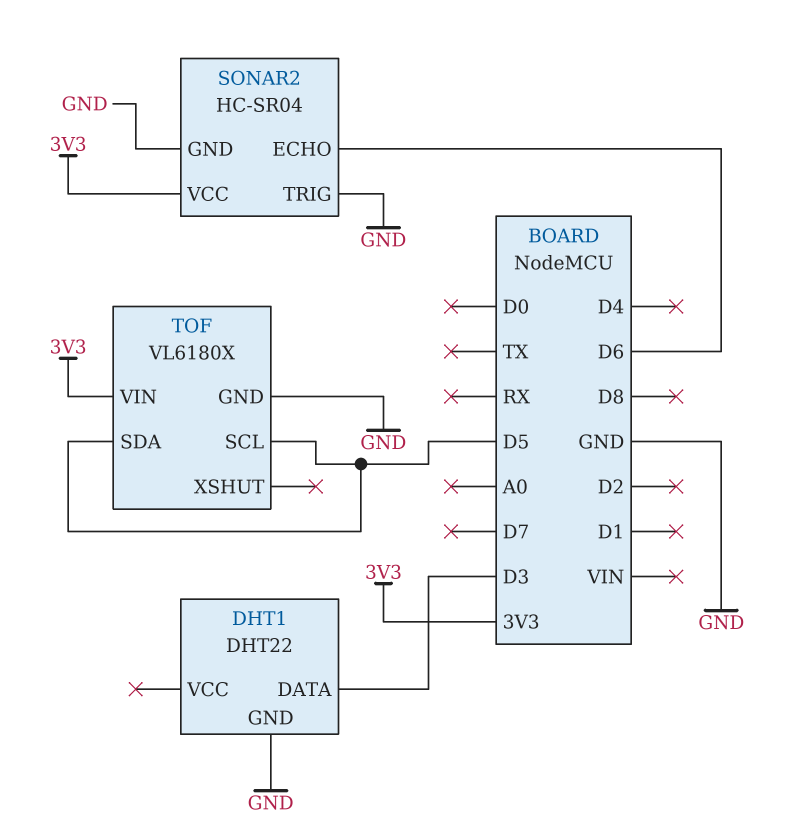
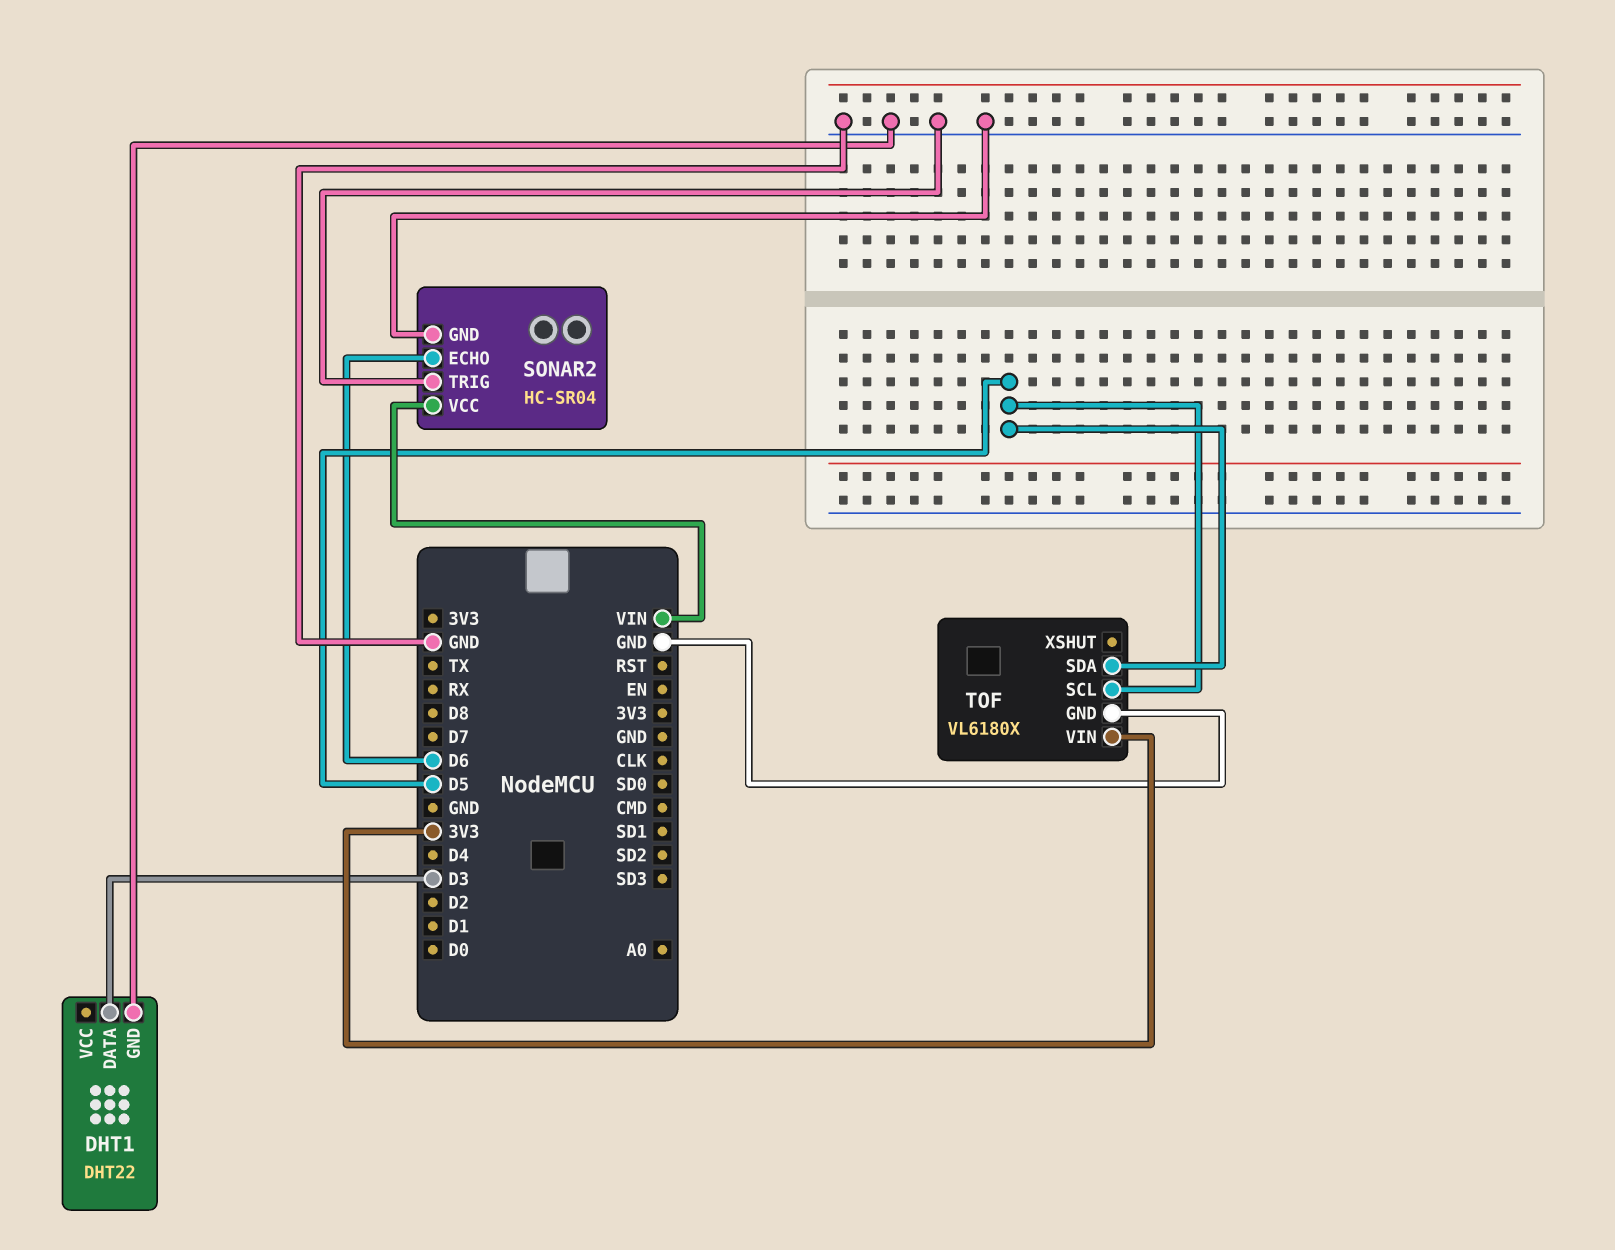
SONAR2 pin VCC: 3V3 -> VIN

